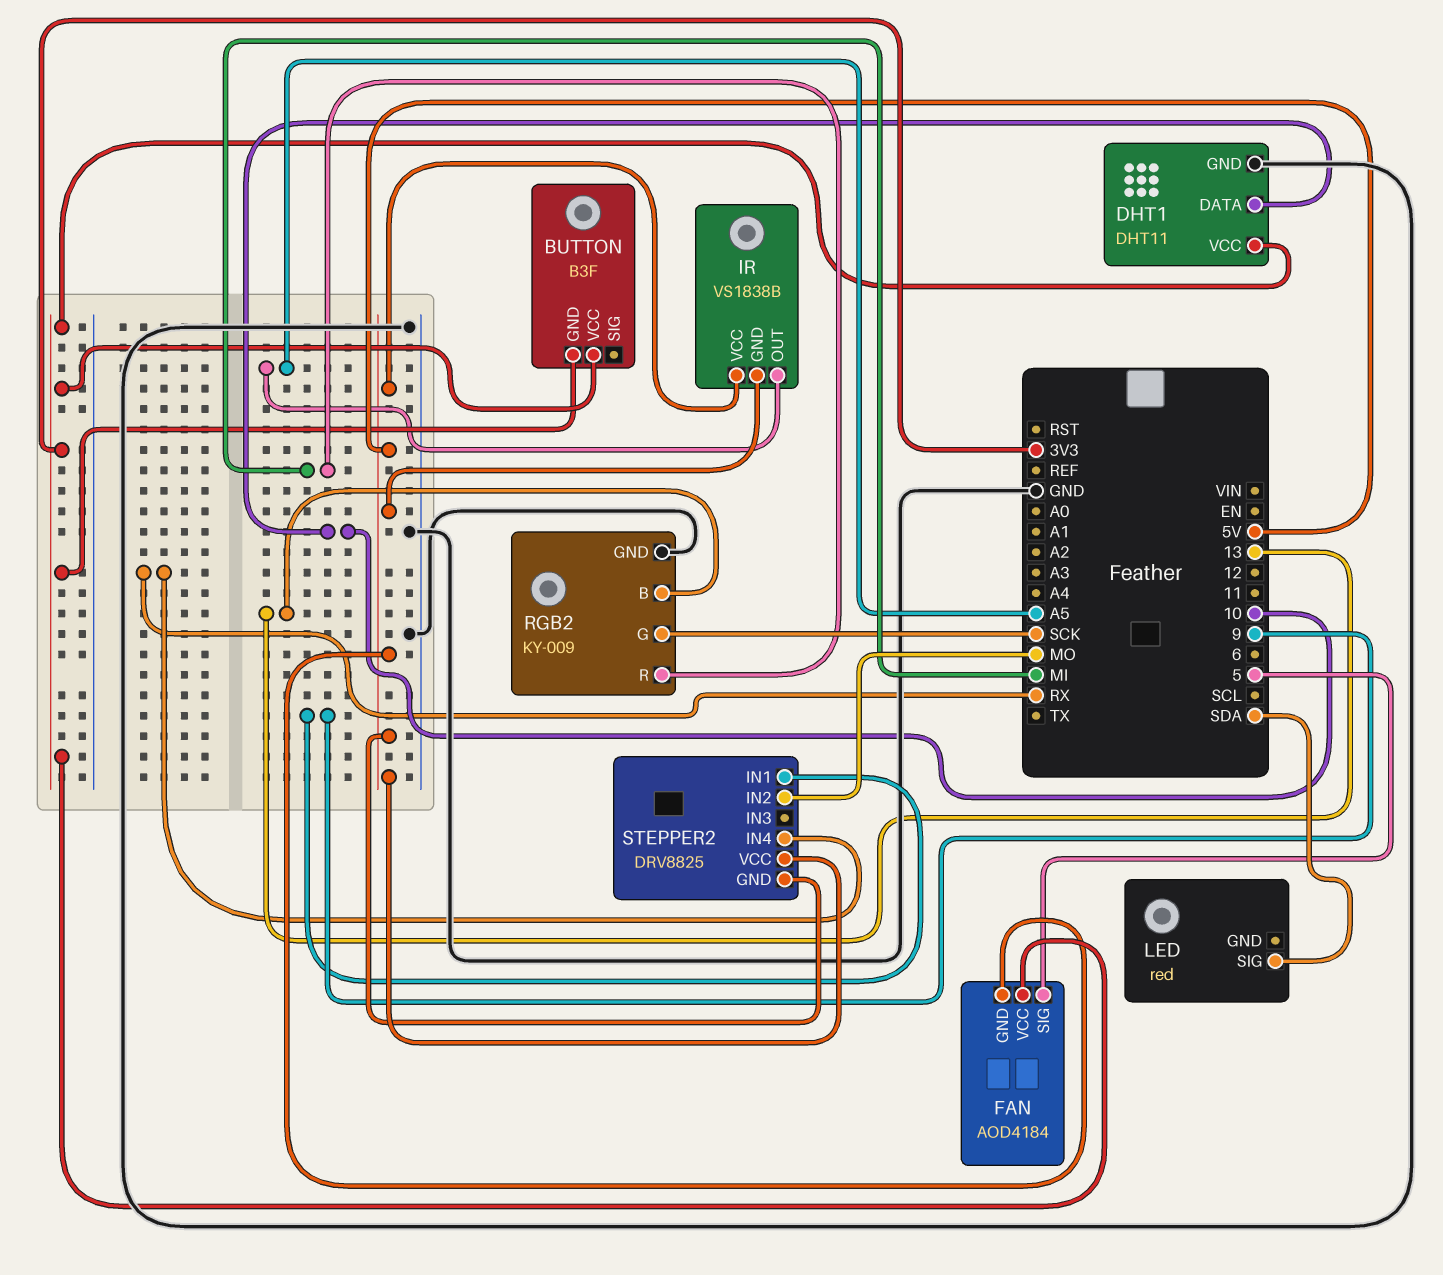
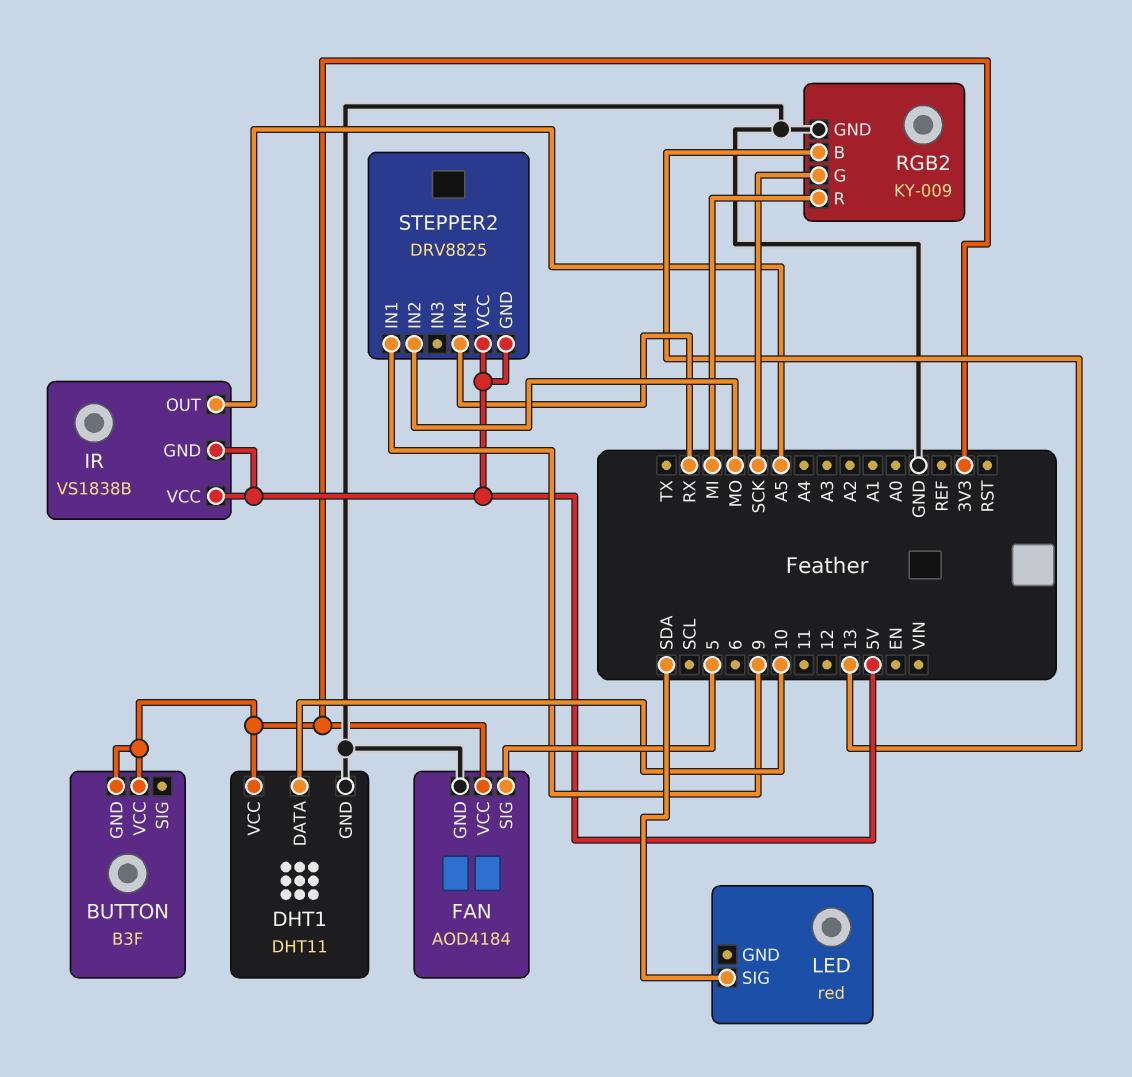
FAN pin GND: 5V -> GND

